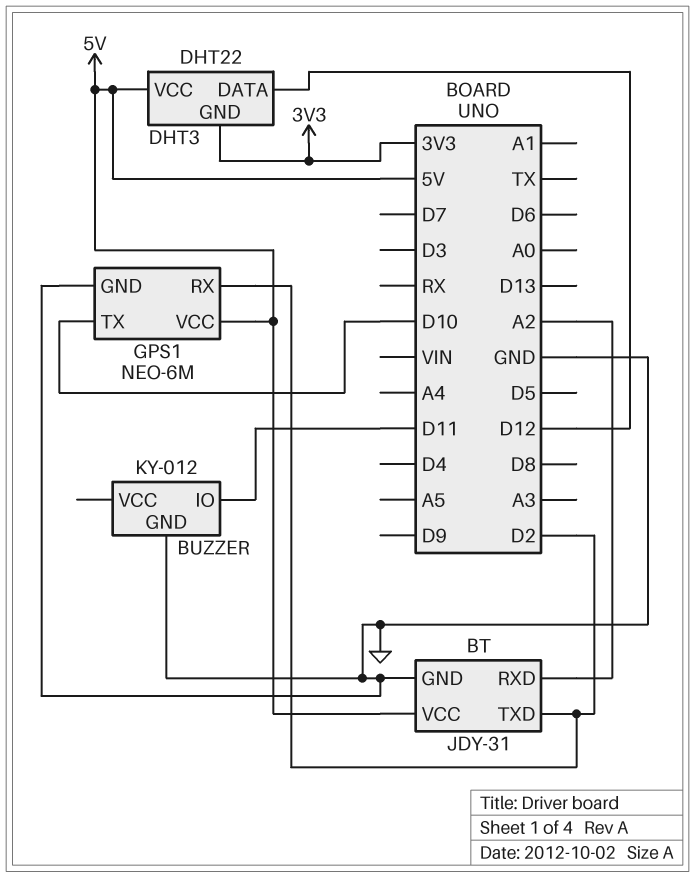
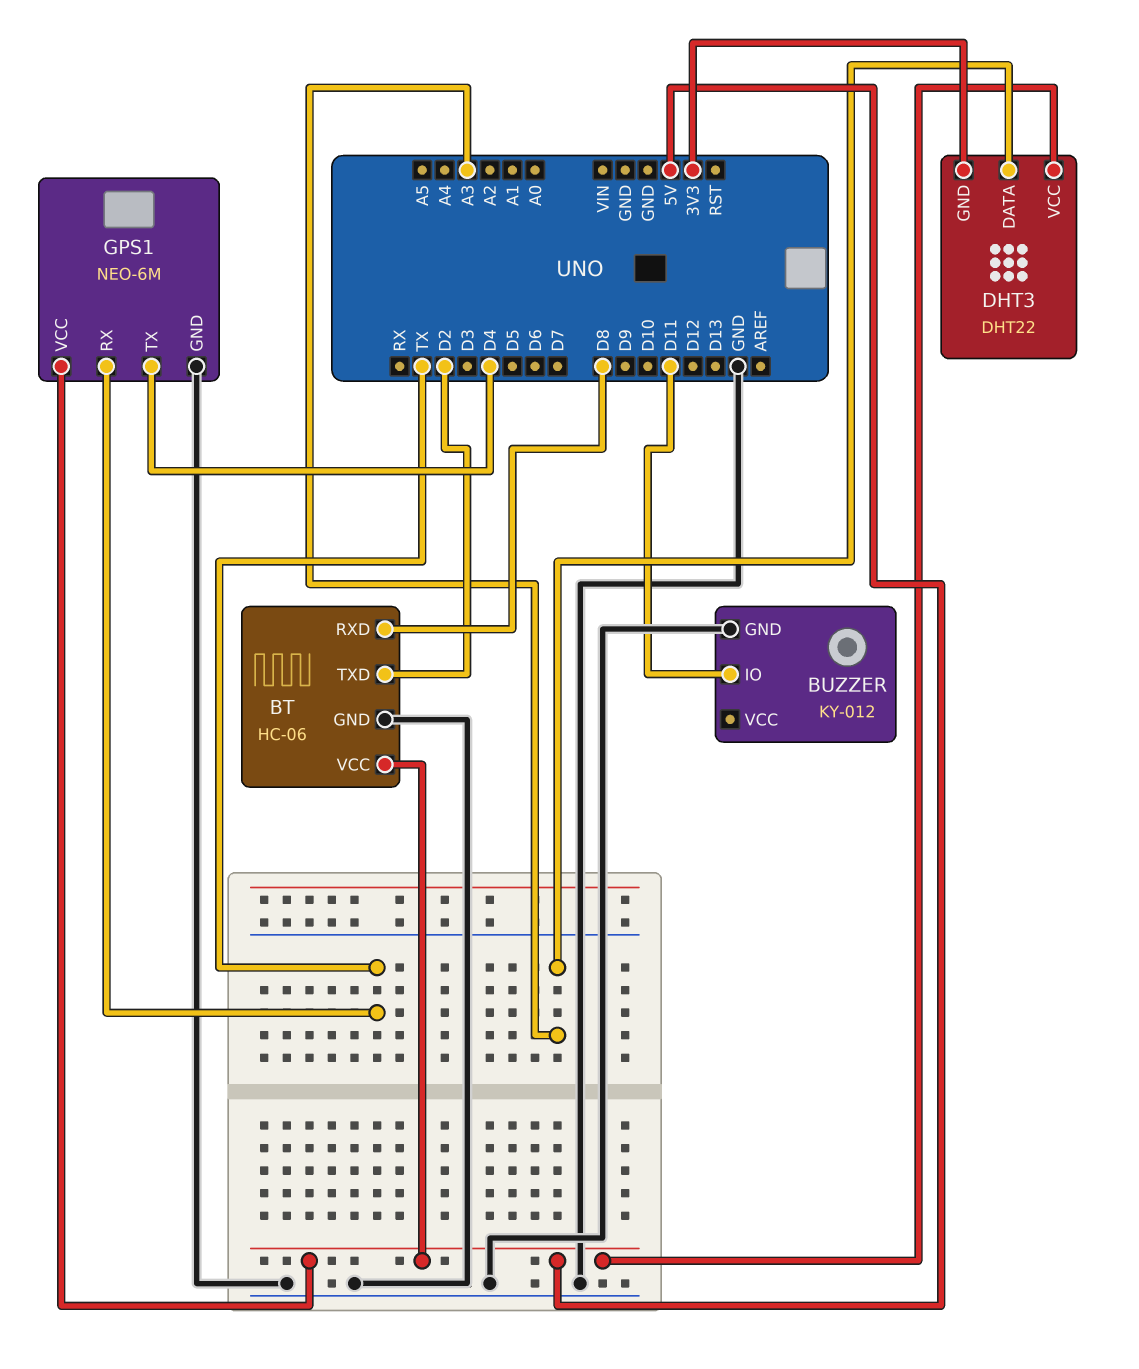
BT: JDY-31 -> HC-06
BT pin RXD: A2 -> D8
DHT3 pin DATA: D12 -> A3
GPS1 pin RX: D2 -> TX
GPS1 pin TX: D10 -> D4

